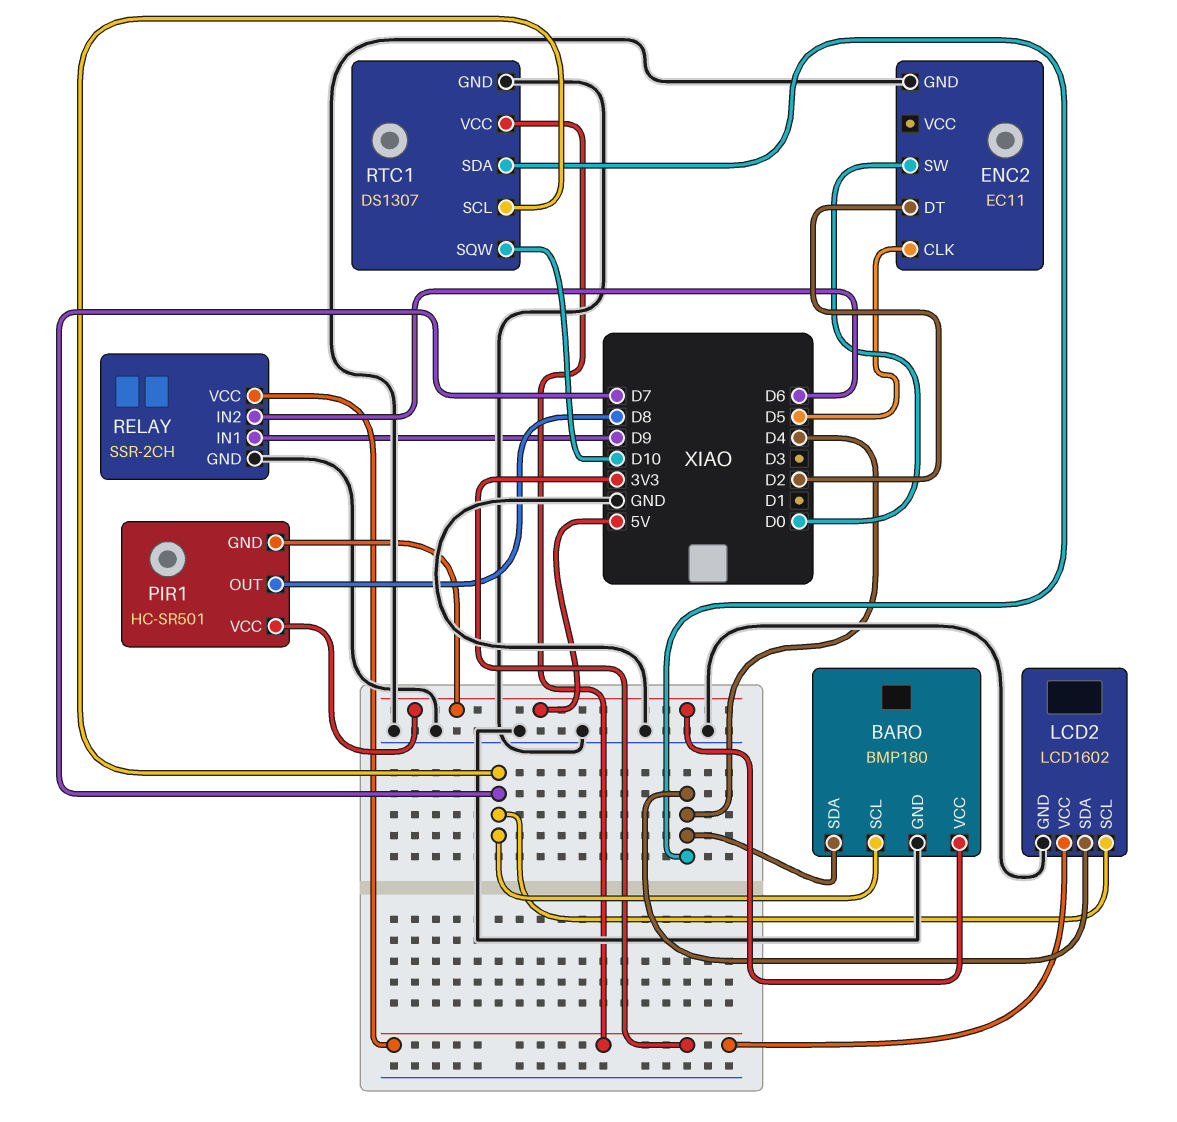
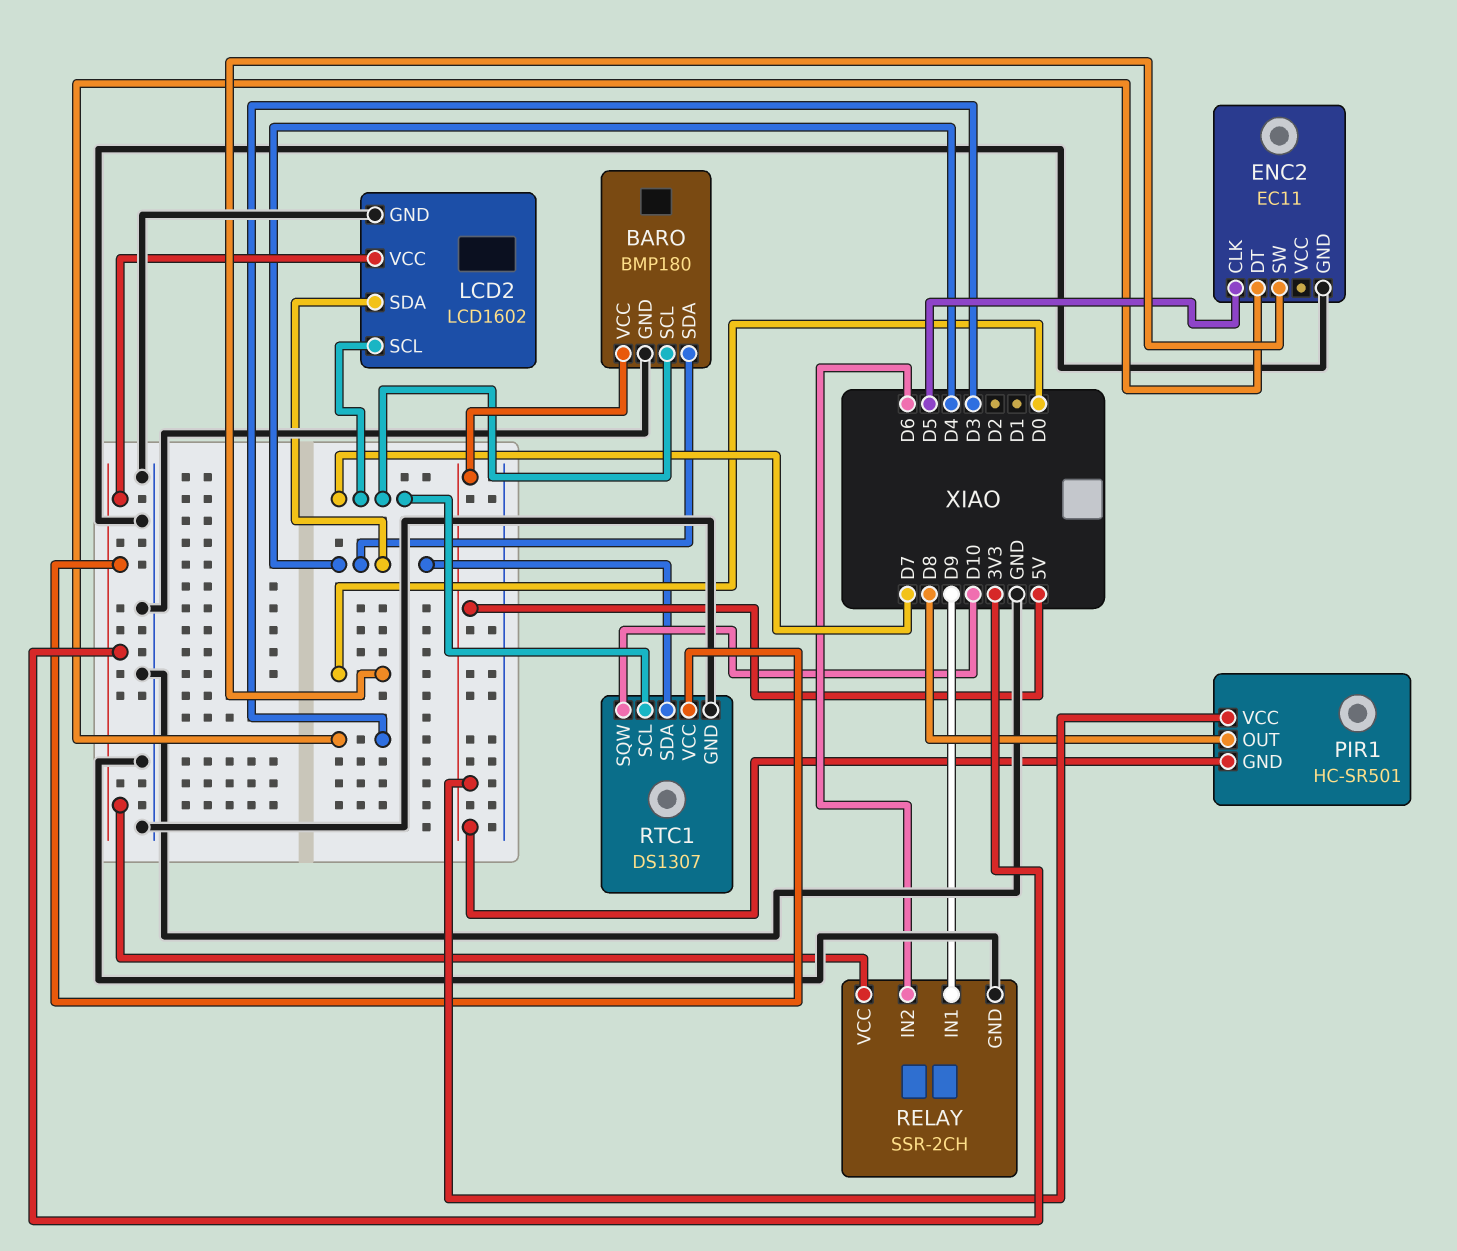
ENC2 pin DT: D2 -> D3

